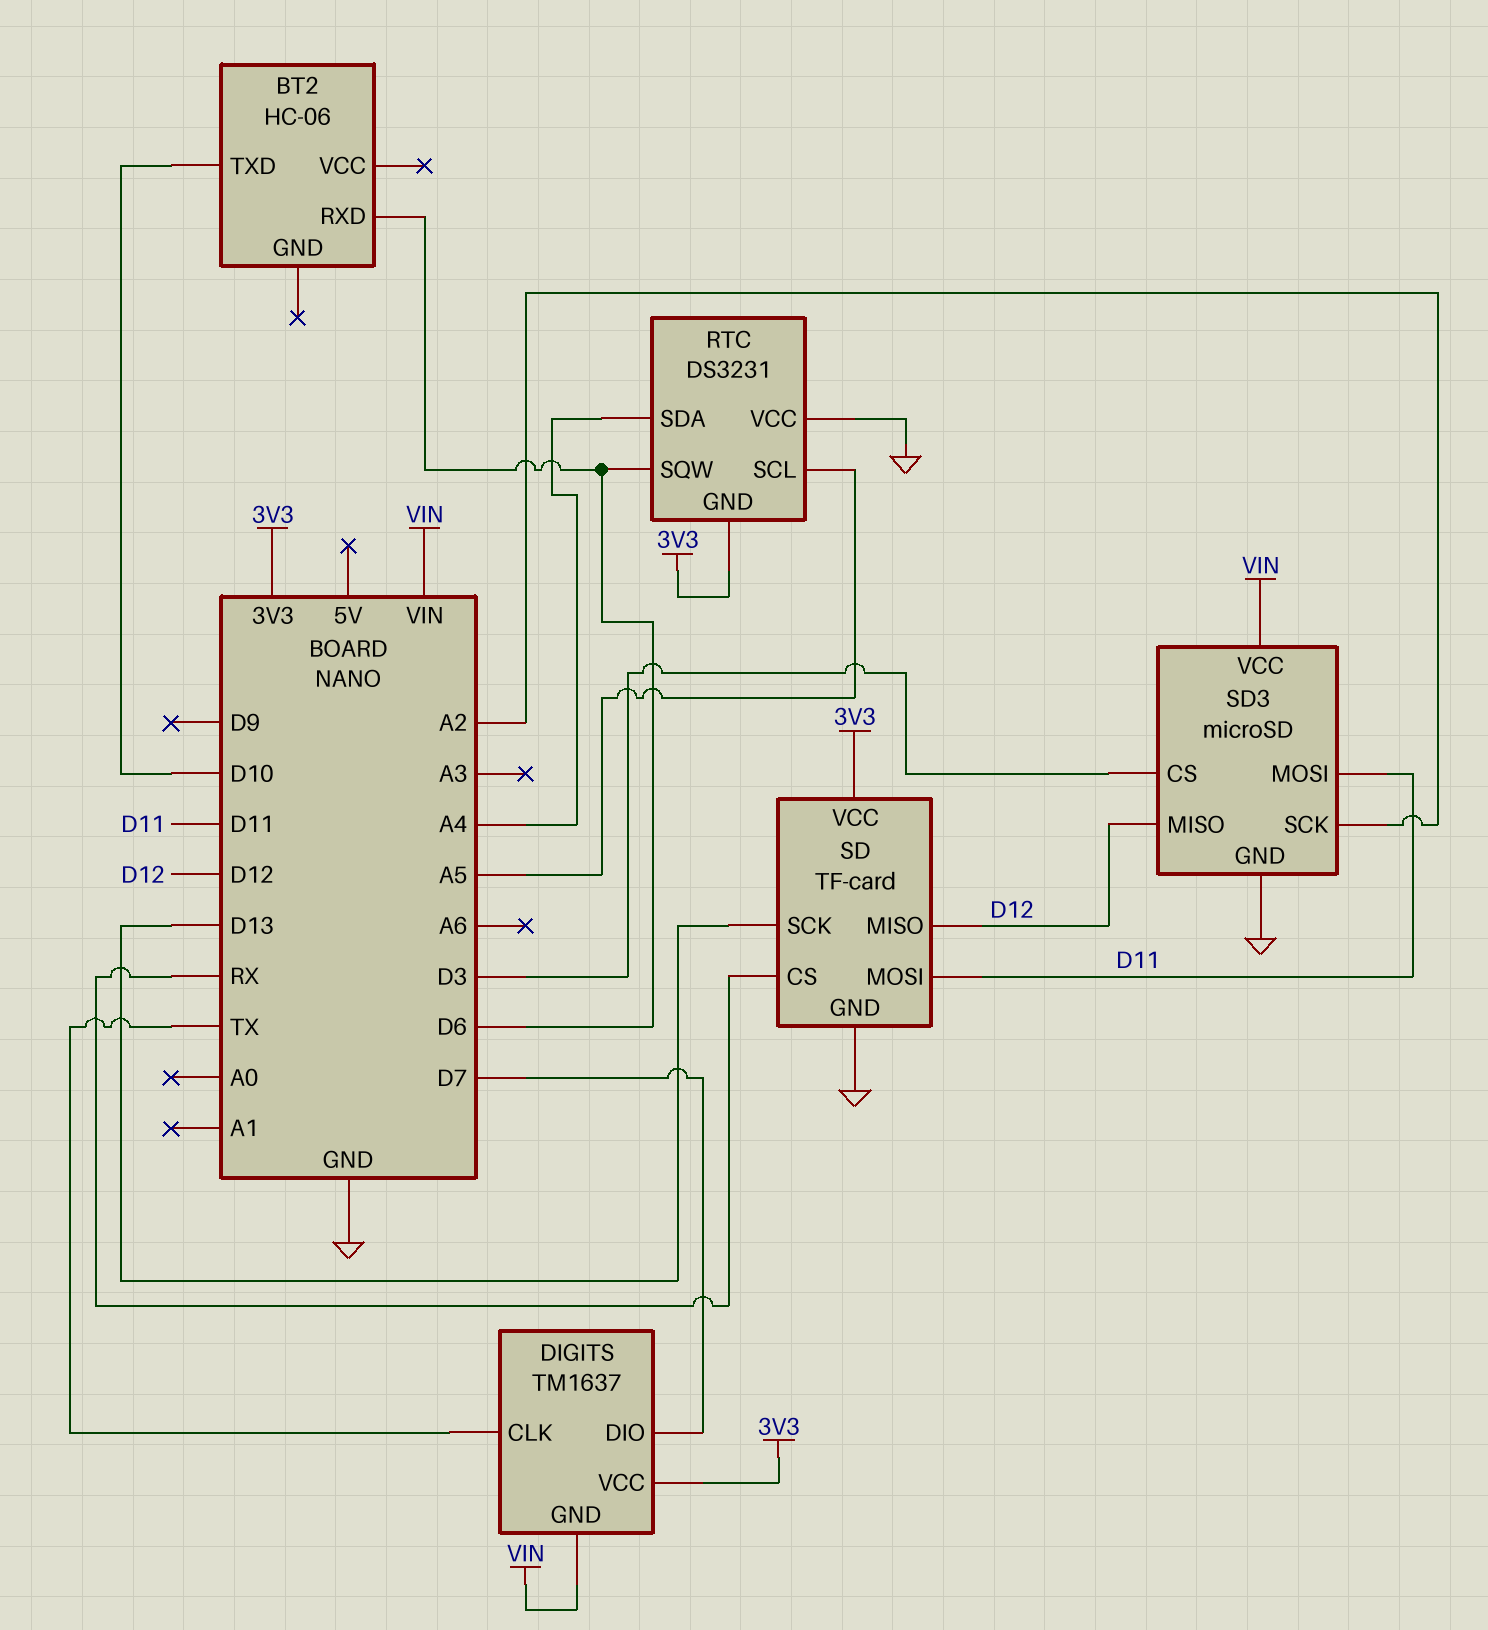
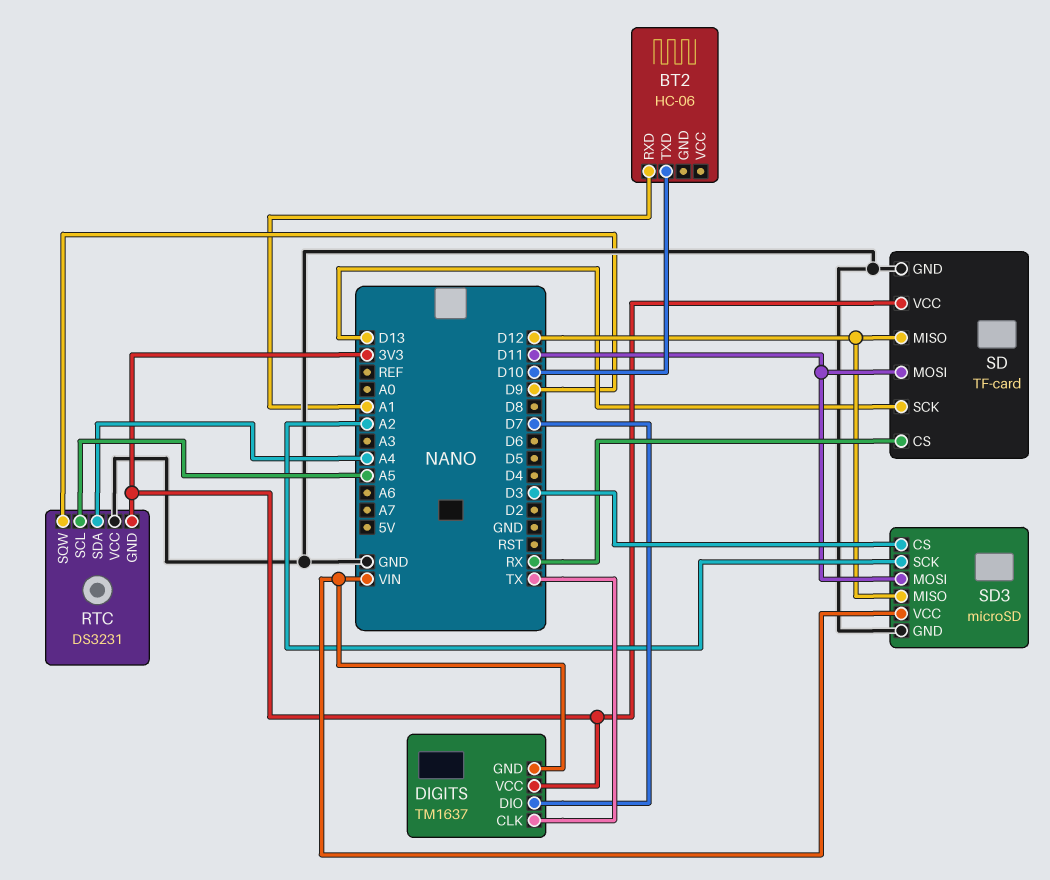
BT2 pin RXD: D6 -> A1
RTC pin SQW: D6 -> D9

